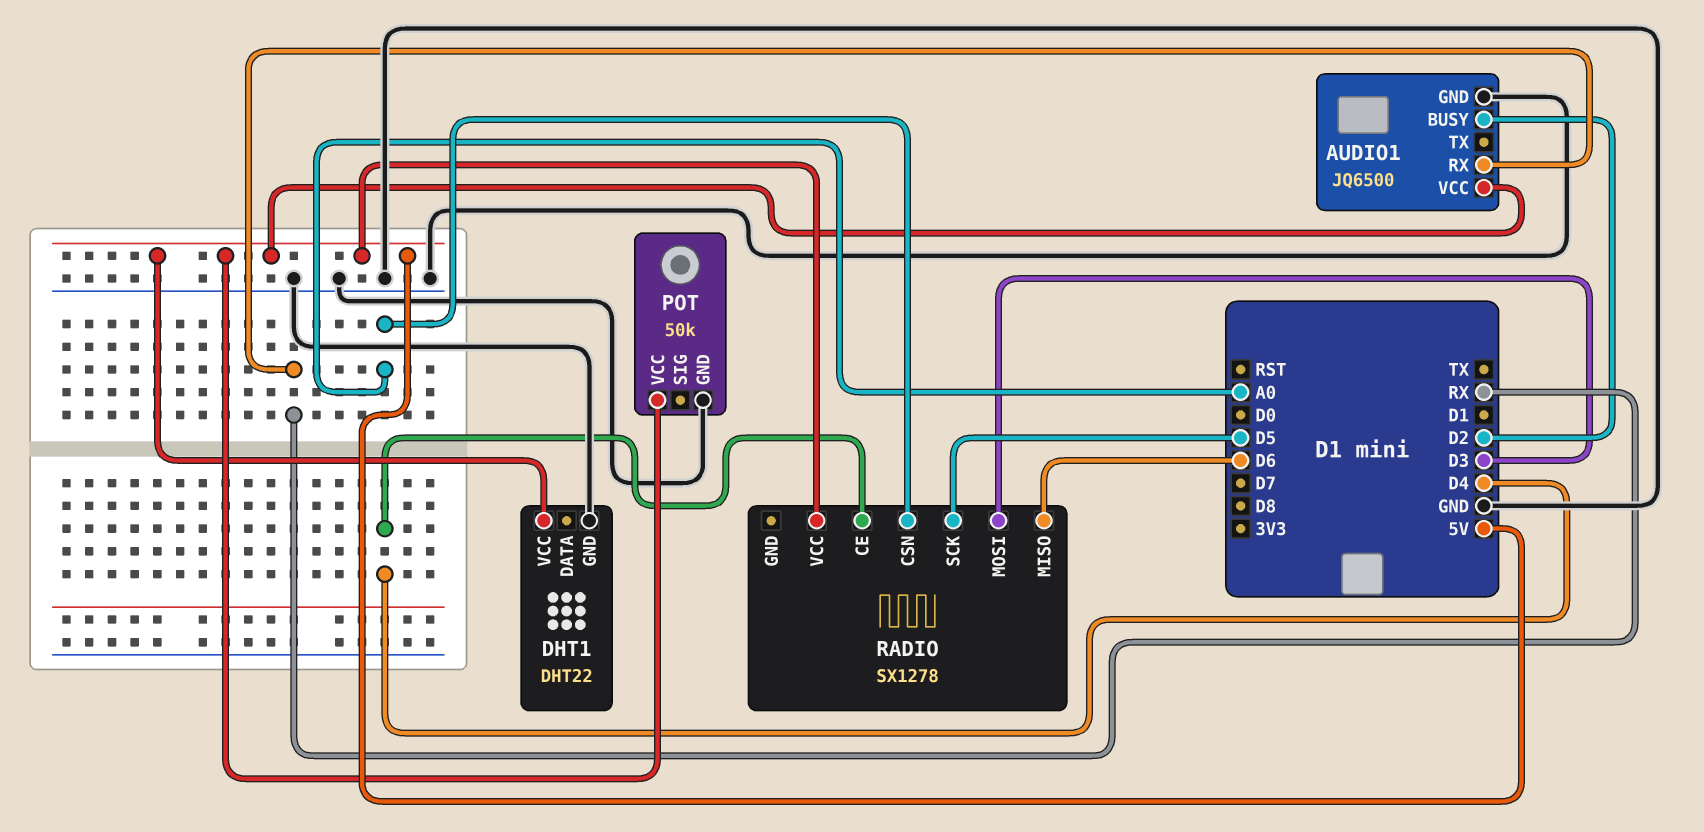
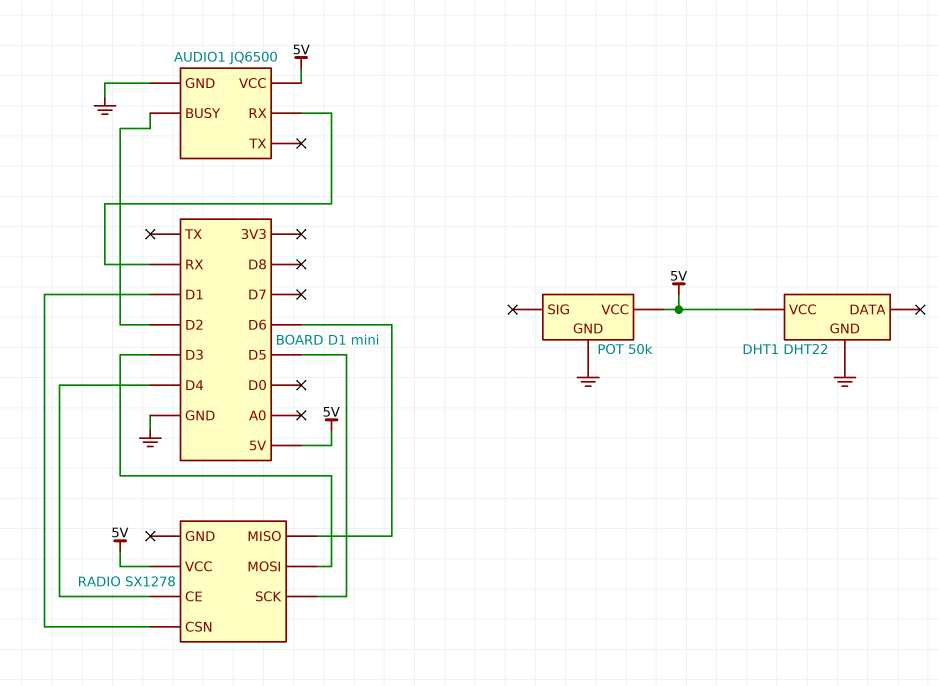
RADIO pin CSN: A0 -> D1

